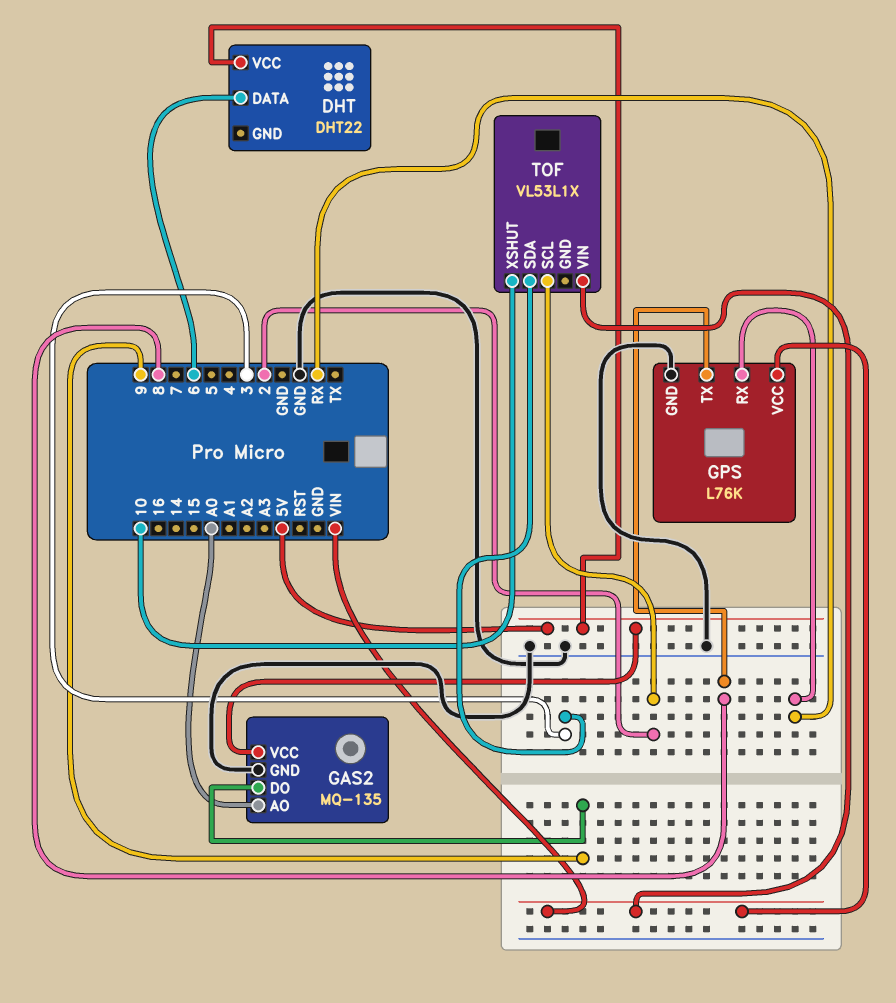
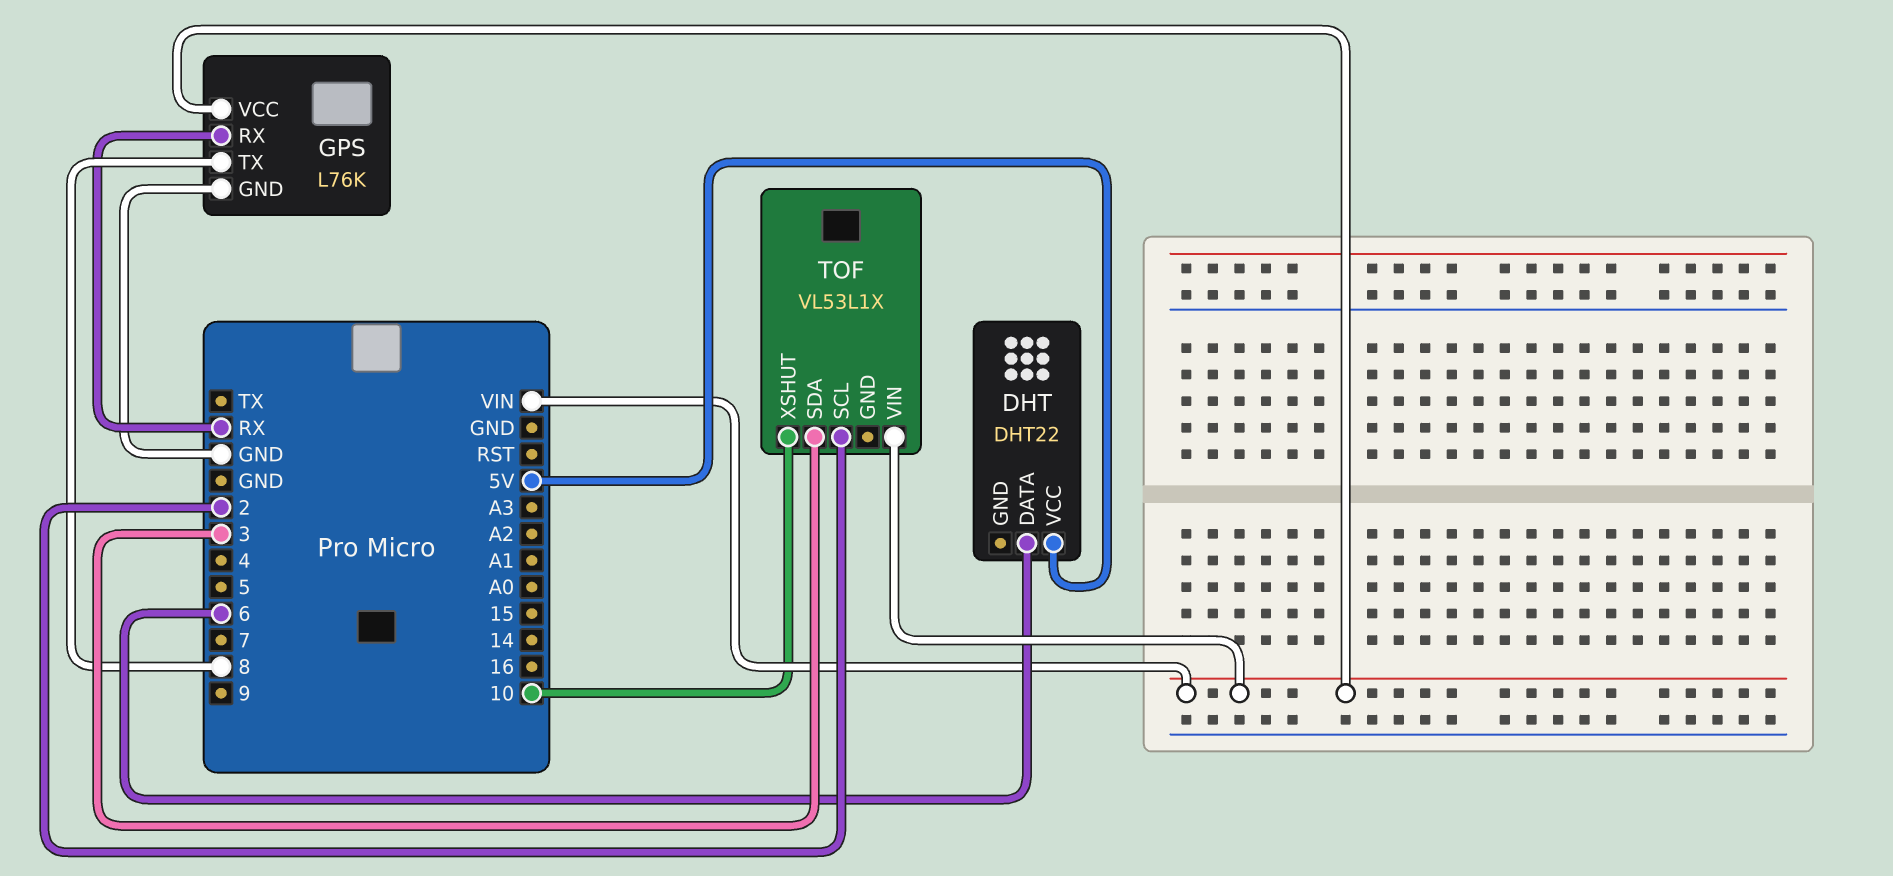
GAS2: MQ-135 -> none
GAS2 pin AO: A0 -> none
GAS2 pin DO: 9 -> none
GAS2 pin GND: GND -> none
GAS2 pin VCC: 5V -> none

